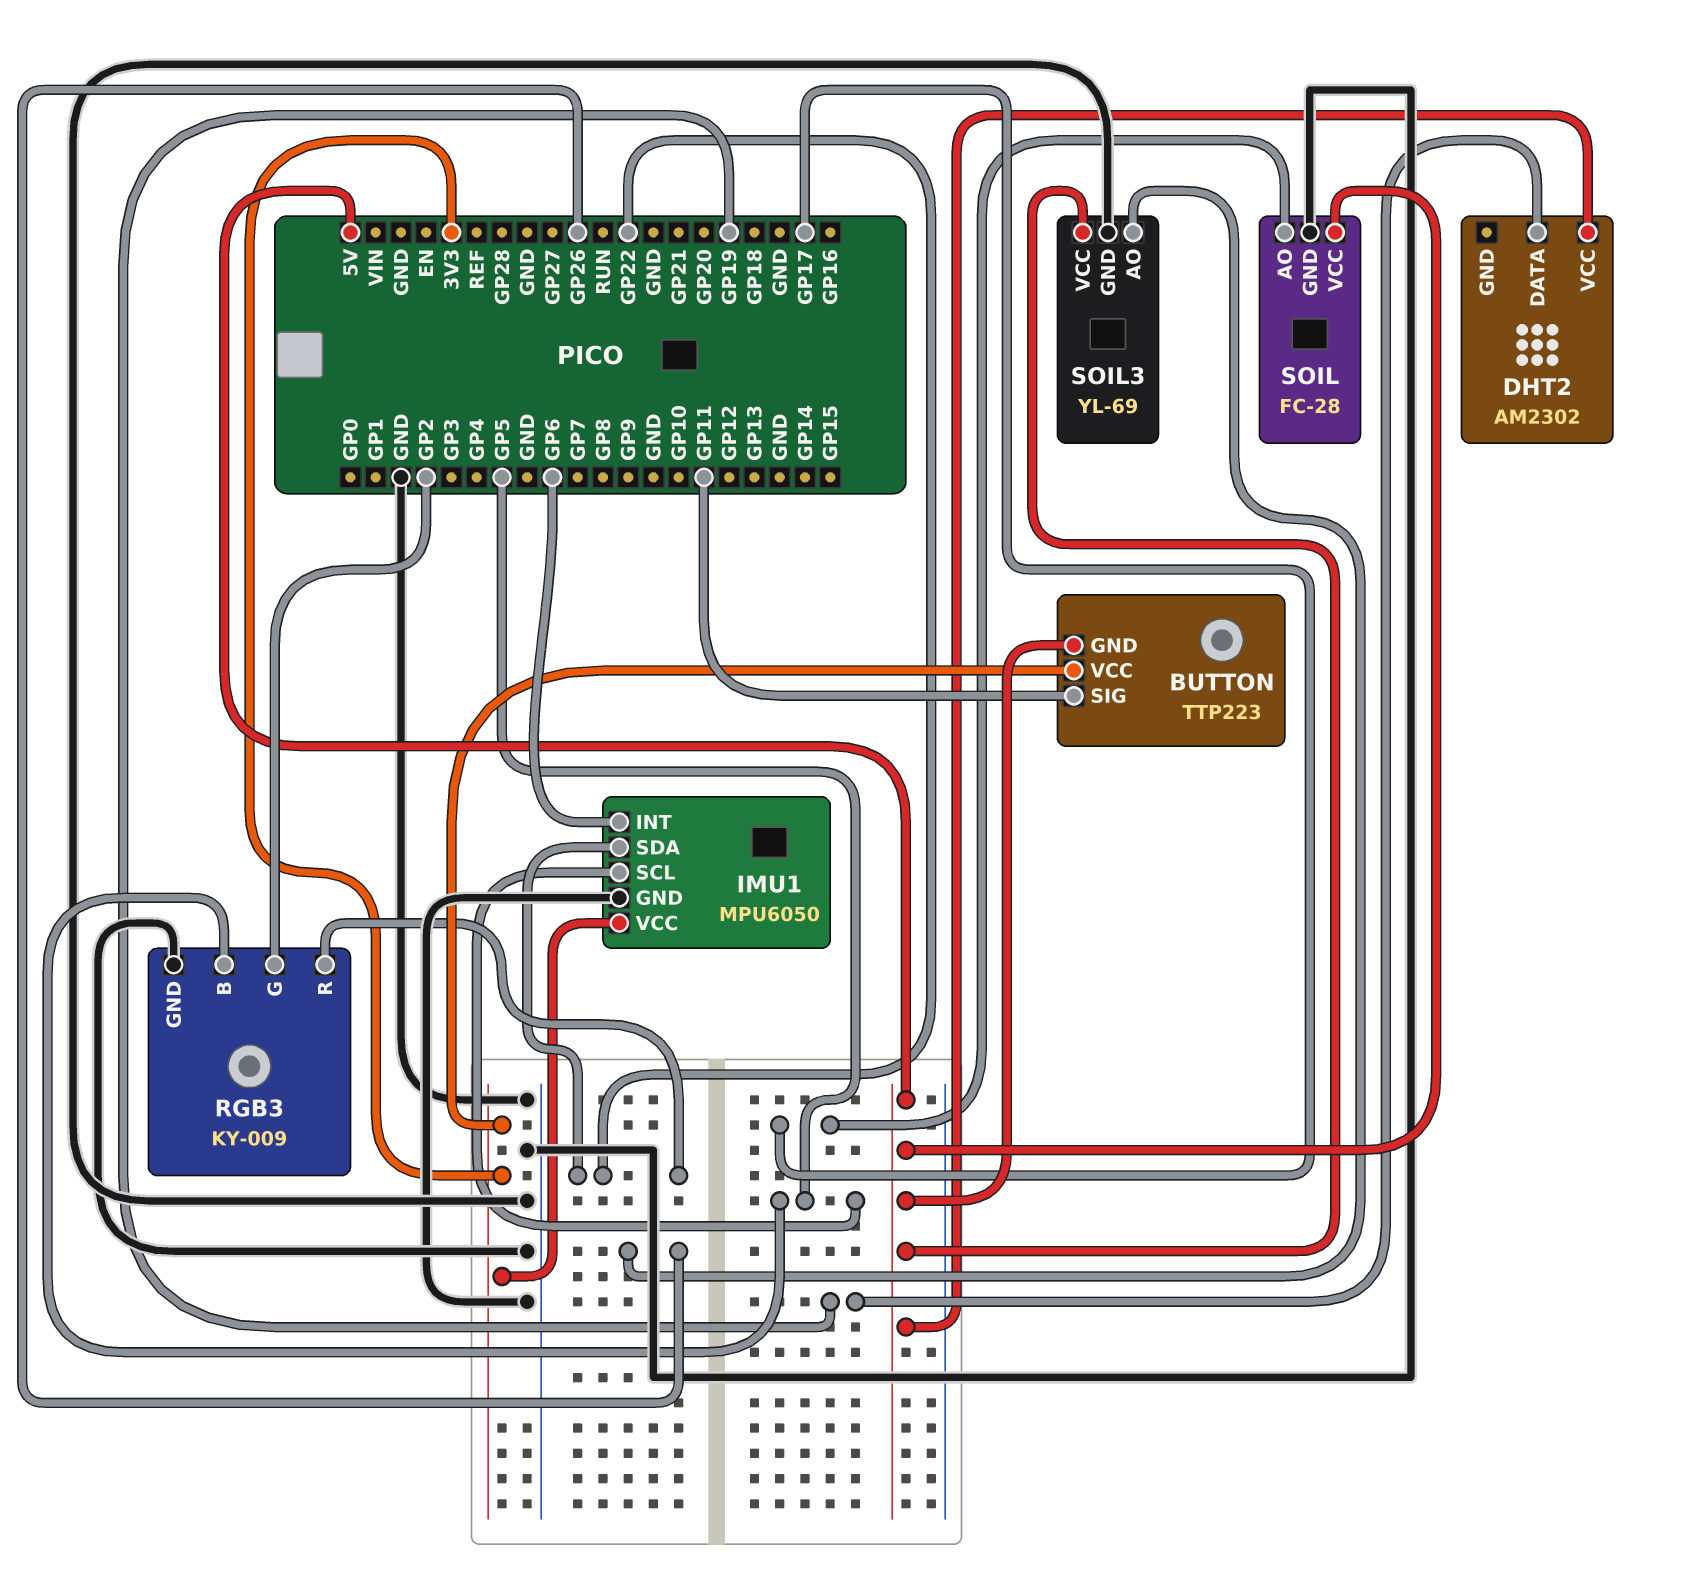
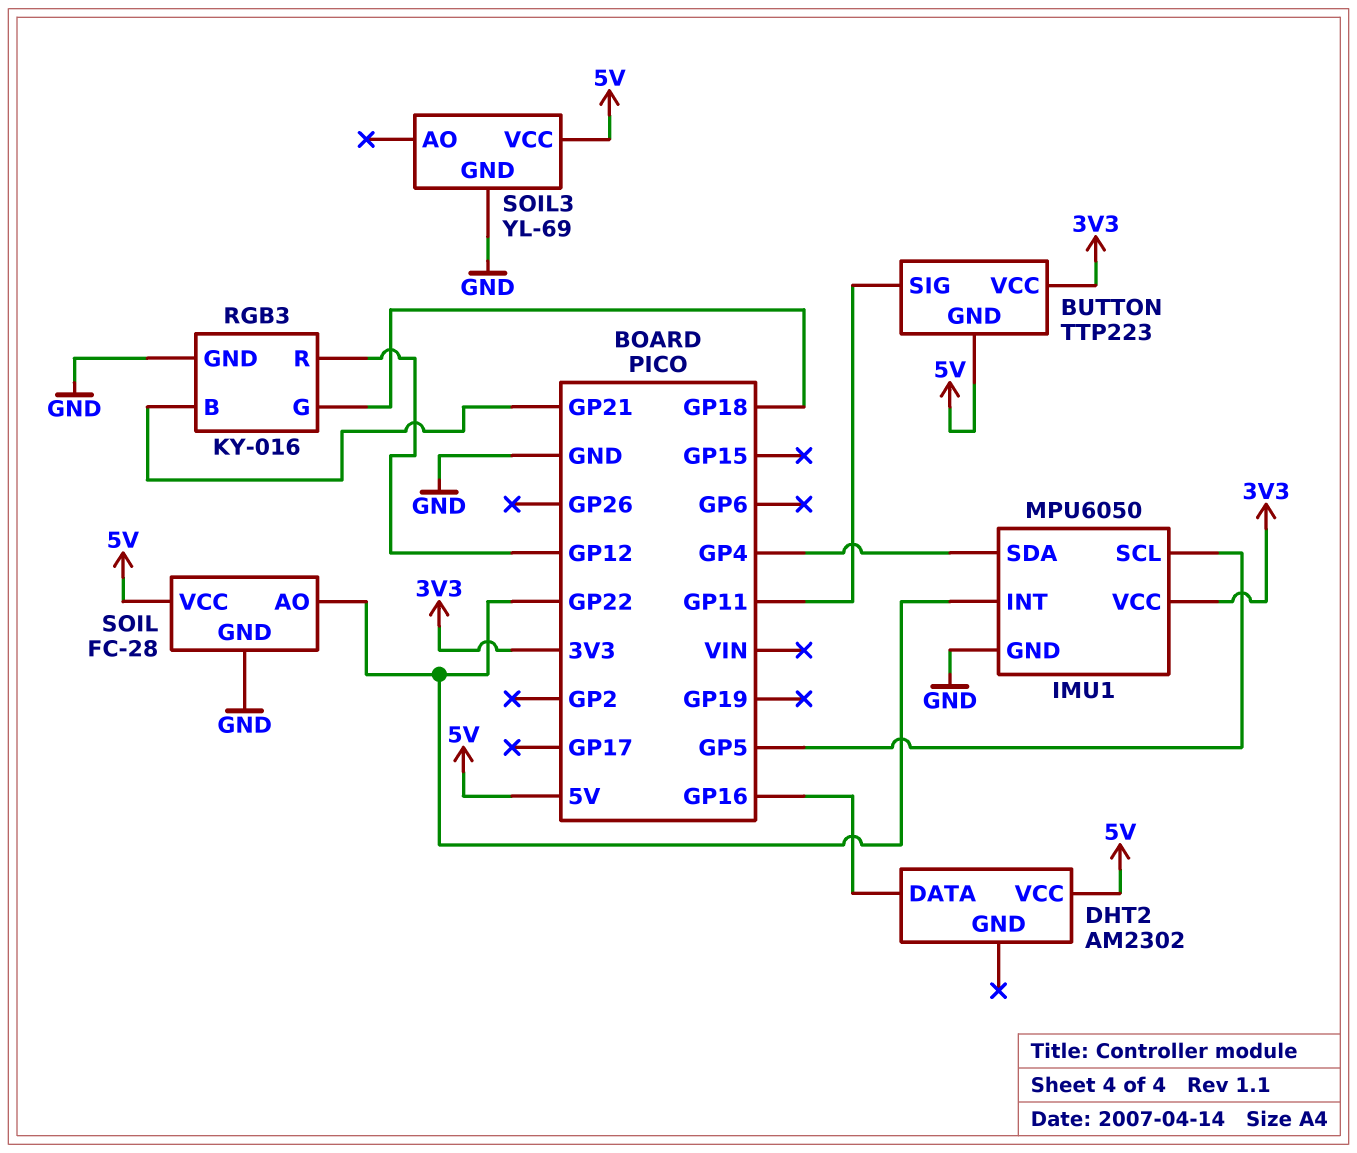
DHT2 pin DATA: GP19 -> GP16
IMU1 pin INT: GP6 -> GP22
IMU1 pin SDA: GP22 -> GP4
RGB3: KY-009 -> KY-016
RGB3 pin B: GP5 -> GP21
RGB3 pin G: GP2 -> GP18
RGB3 pin R: GP22 -> GP12
SOIL pin AO: GP17 -> GP22
SOIL3 pin AO: GP26 -> none

